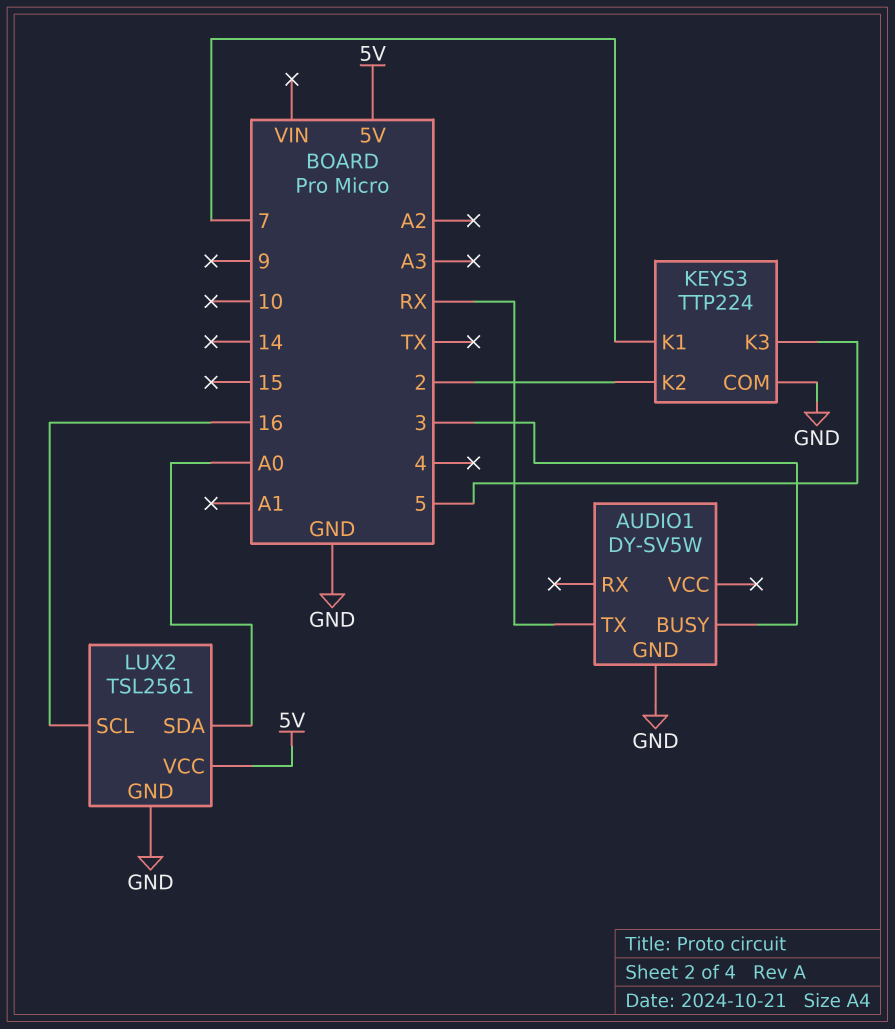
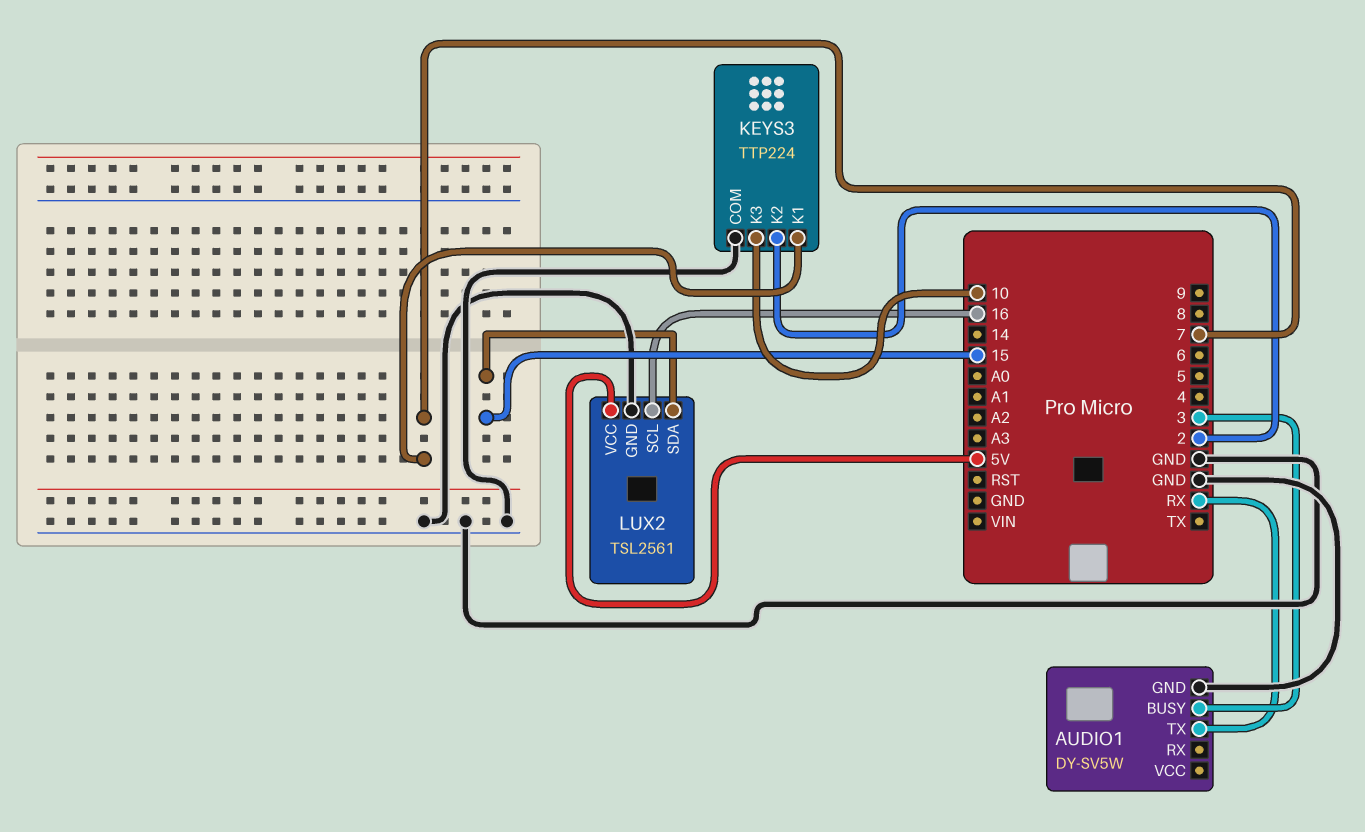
KEYS3 pin K3: 5 -> 10
LUX2 pin SDA: A0 -> 15

